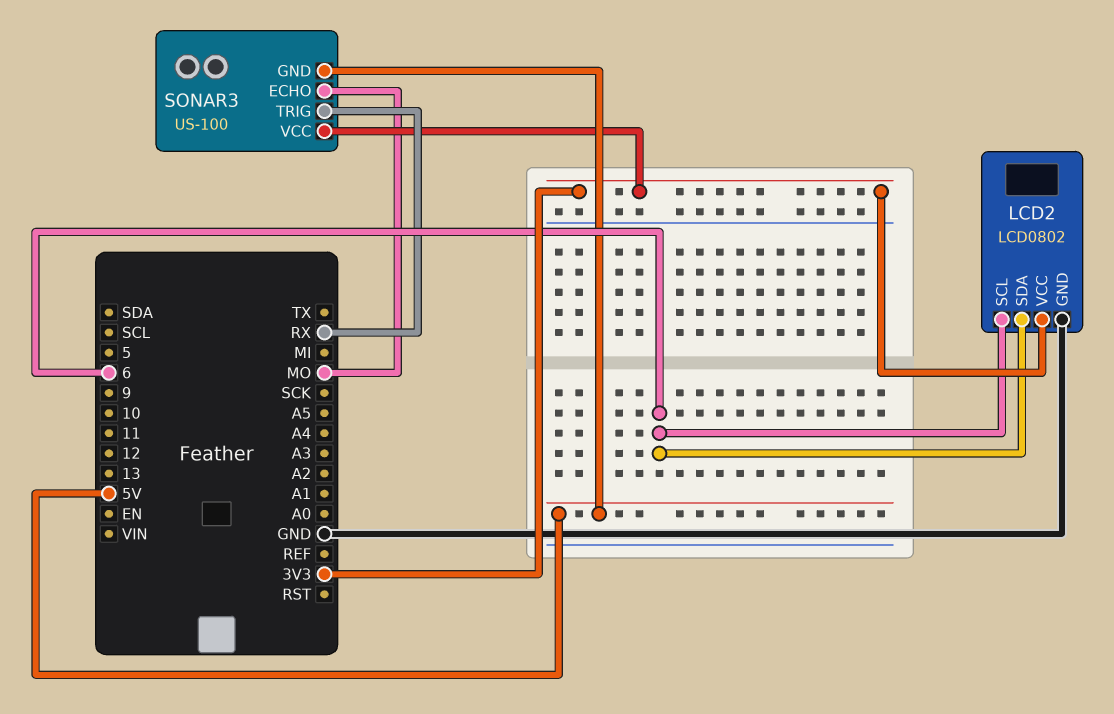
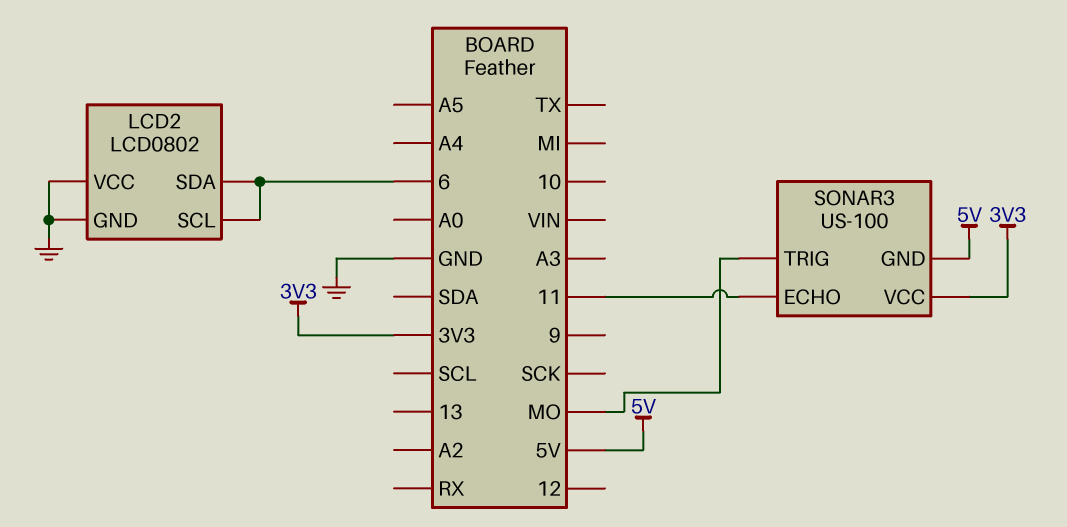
LCD2 pin VCC: 3V3 -> GND
SONAR3 pin ECHO: MO -> 11
SONAR3 pin TRIG: RX -> MO

